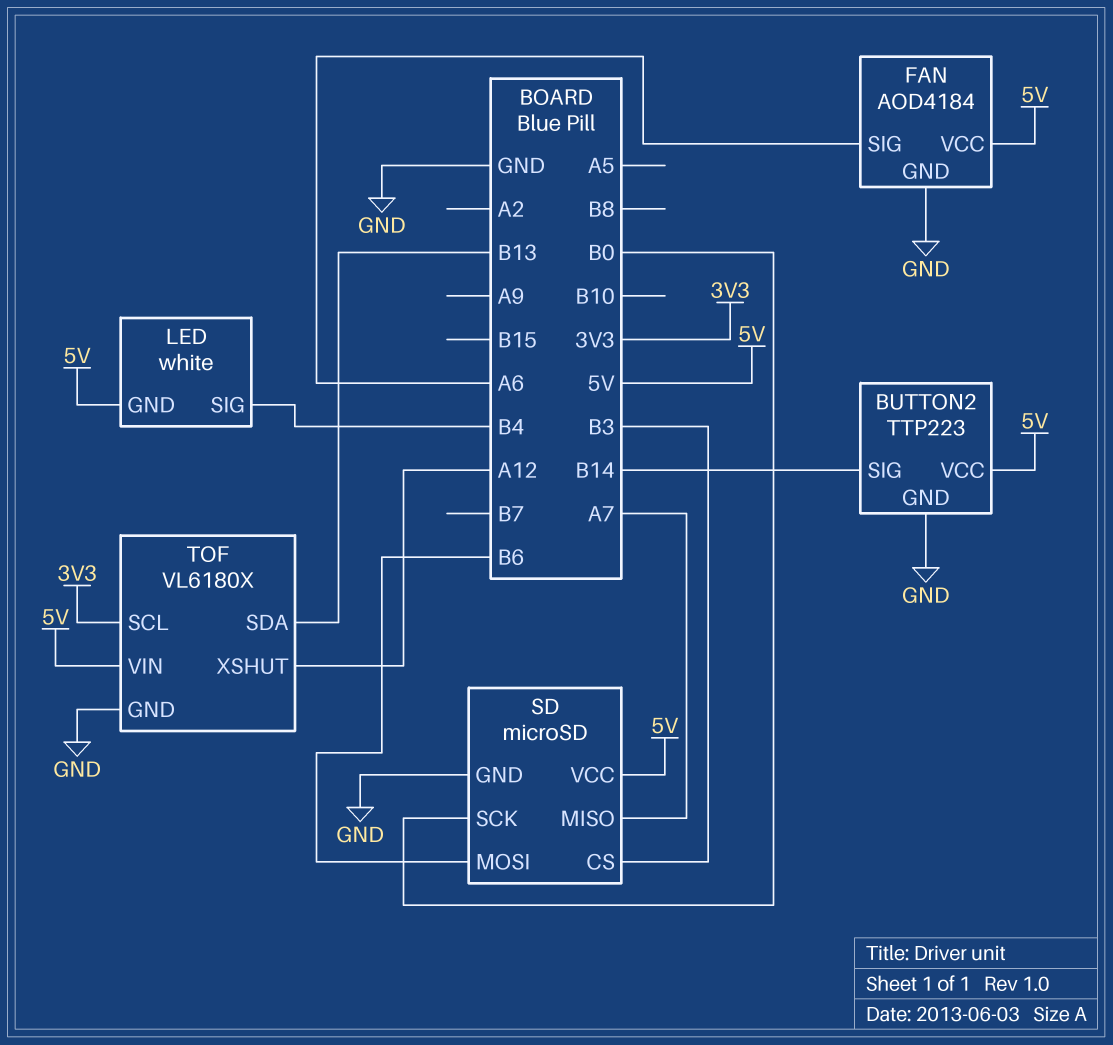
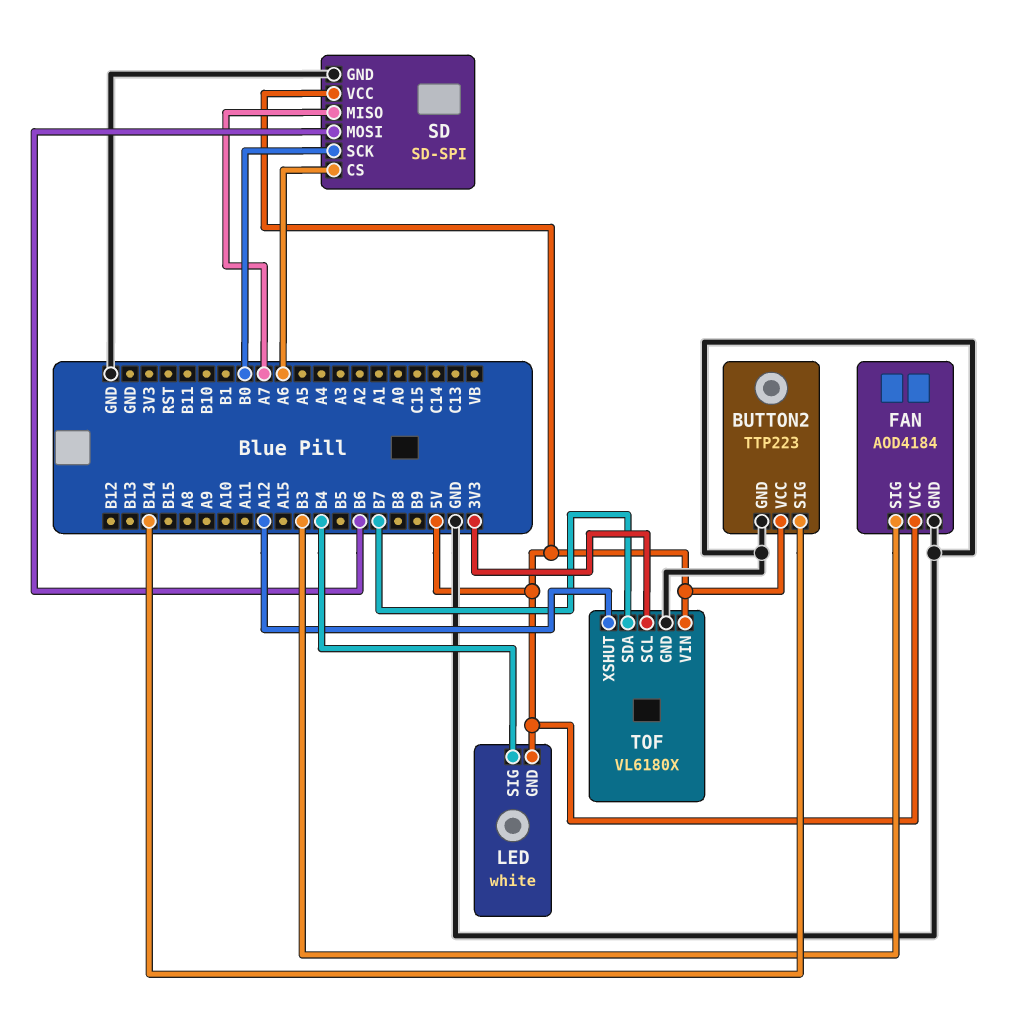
FAN pin SIG: A6 -> B3
SD: microSD -> SD-SPI
SD pin CS: B3 -> A6
TOF pin SDA: B13 -> B7

